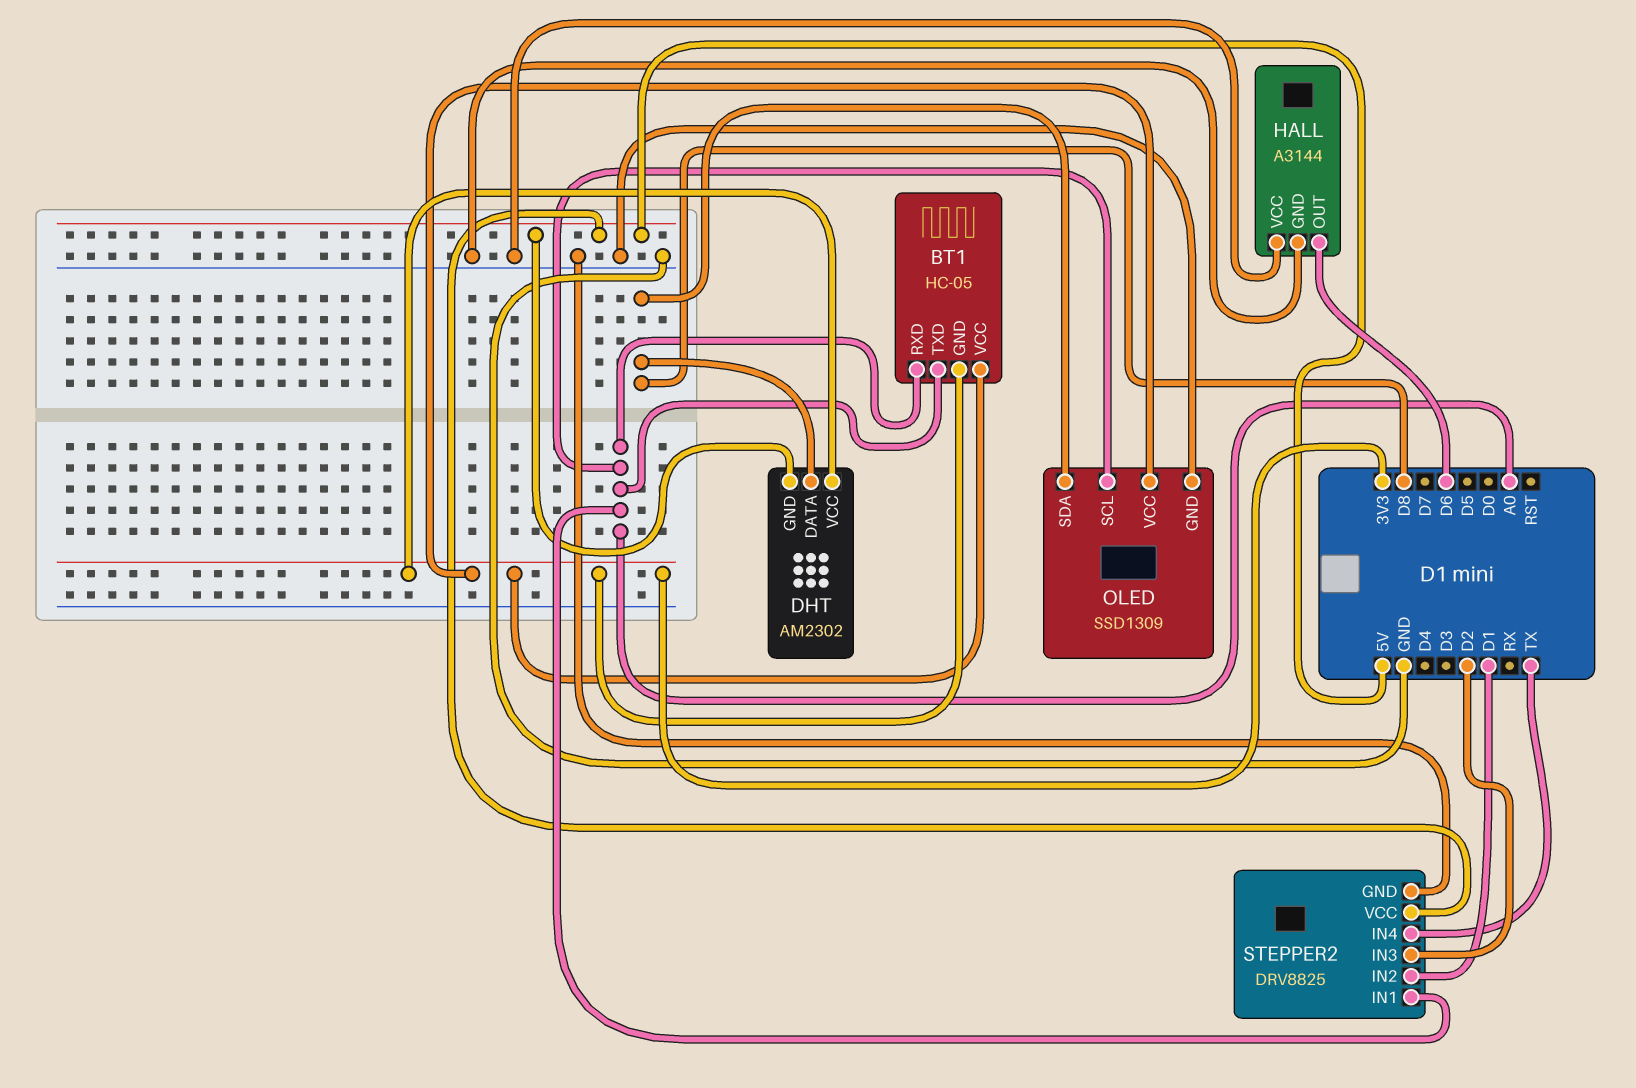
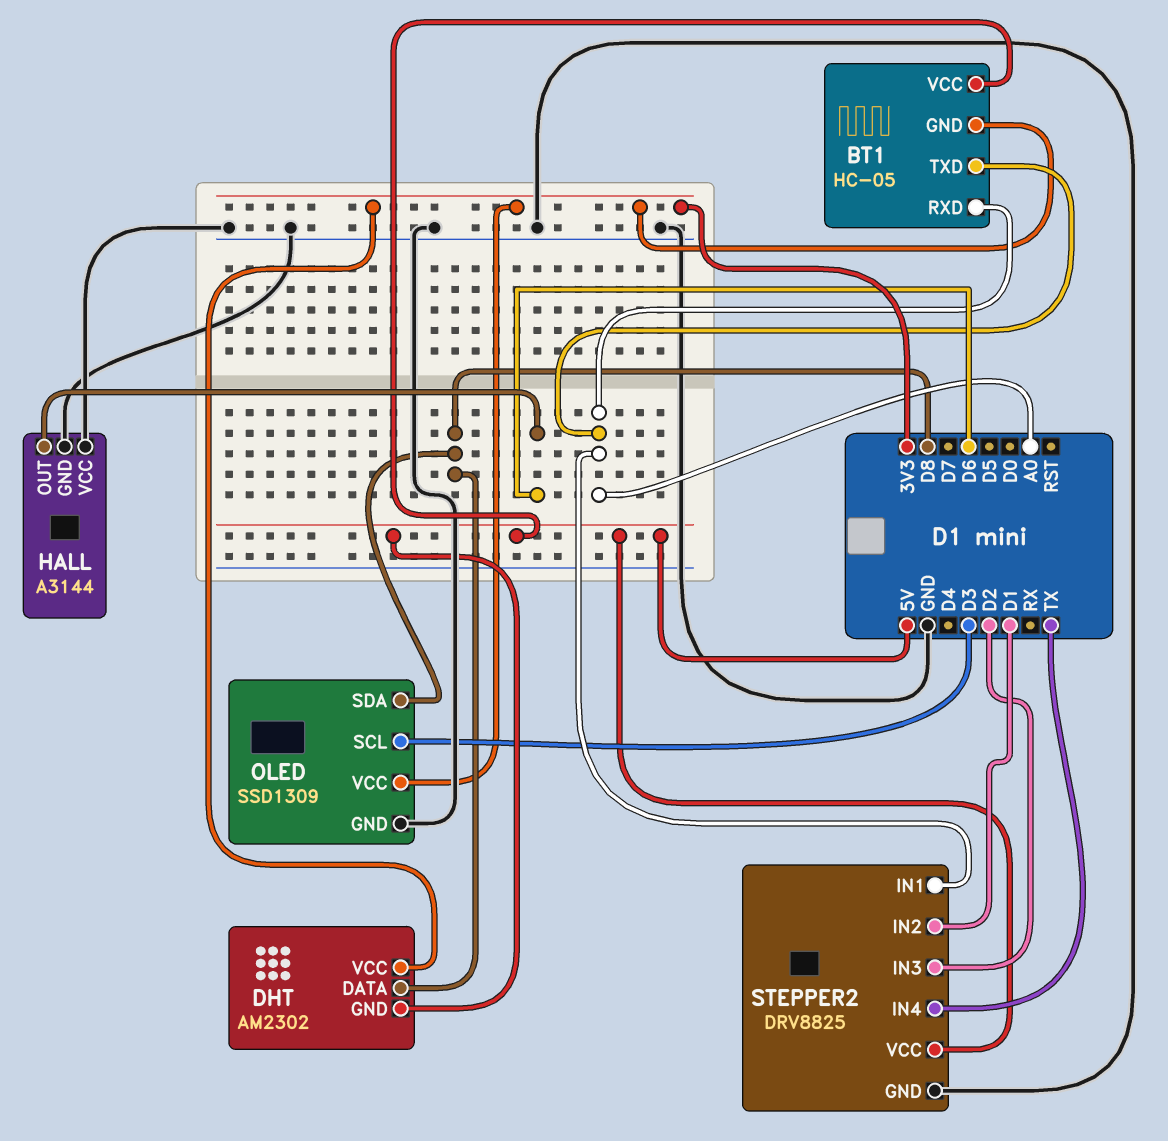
BT1 pin VCC: 3V3 -> 5V
OLED pin SCL: A0 -> D3

